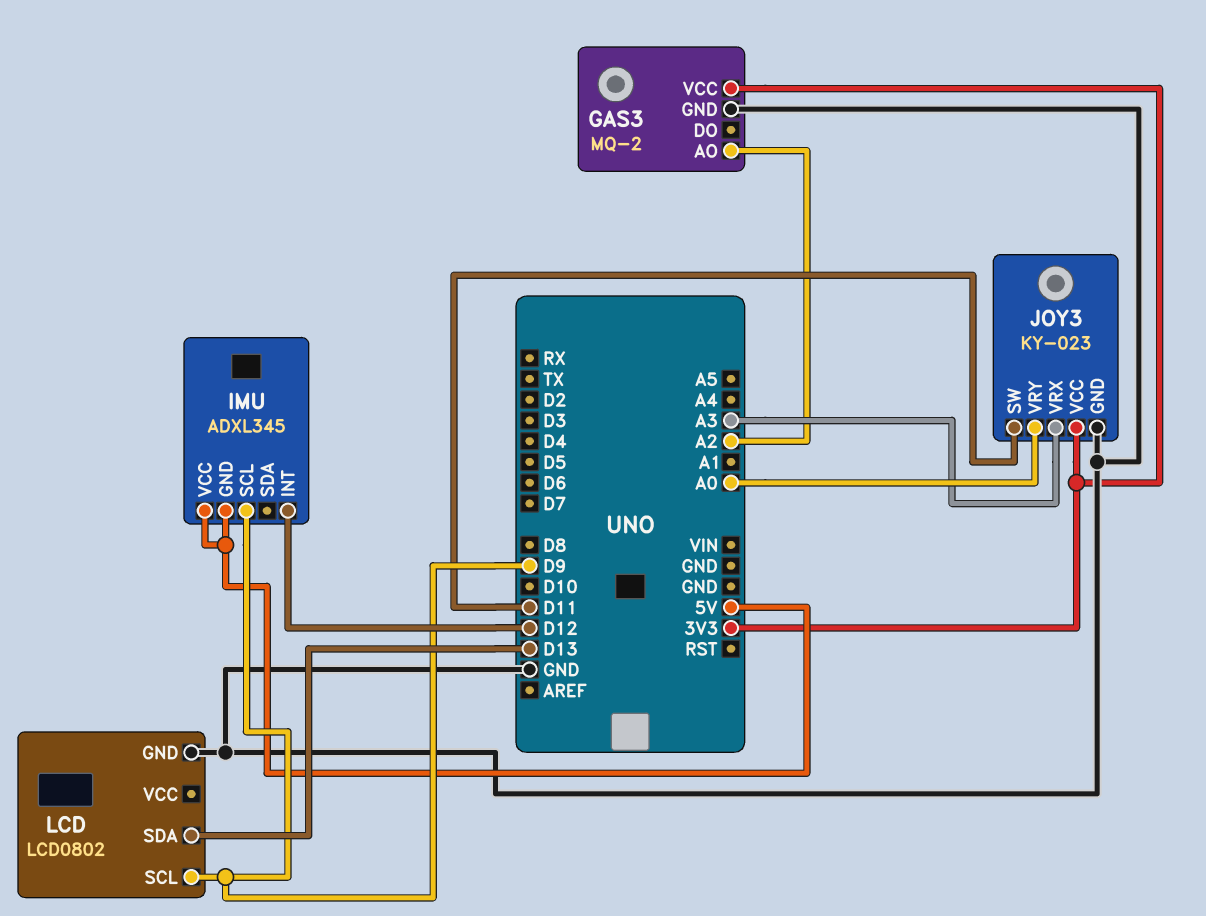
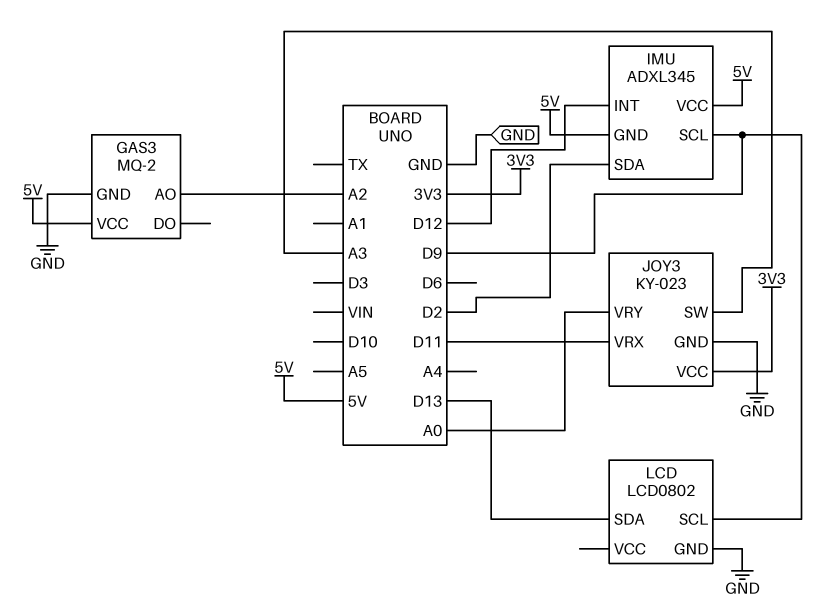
GAS3 pin VCC: 3V3 -> 5V
IMU pin SDA: none -> D2
JOY3 pin SW: D11 -> A3
JOY3 pin VRX: A3 -> D11

